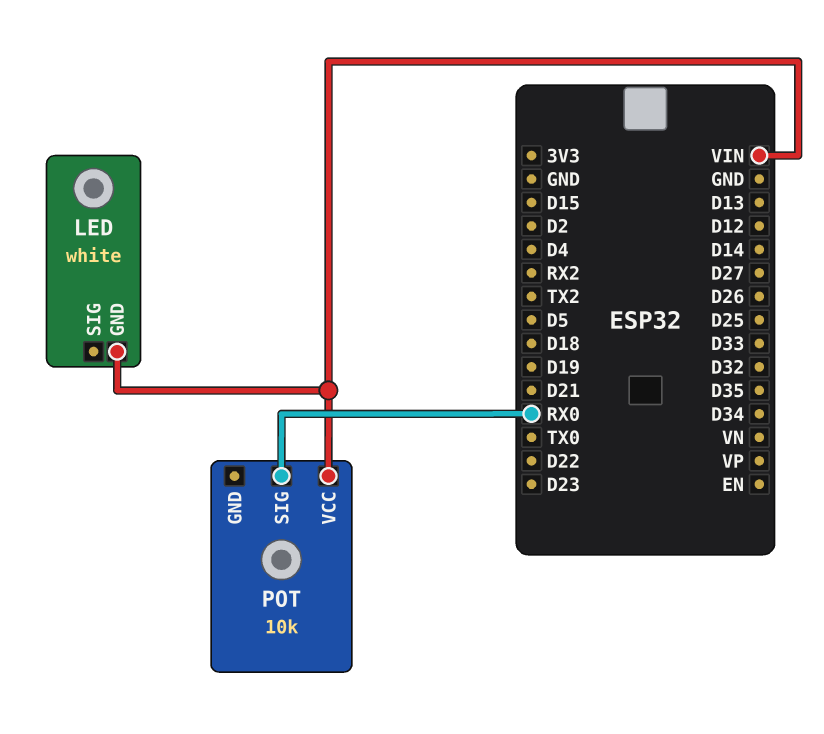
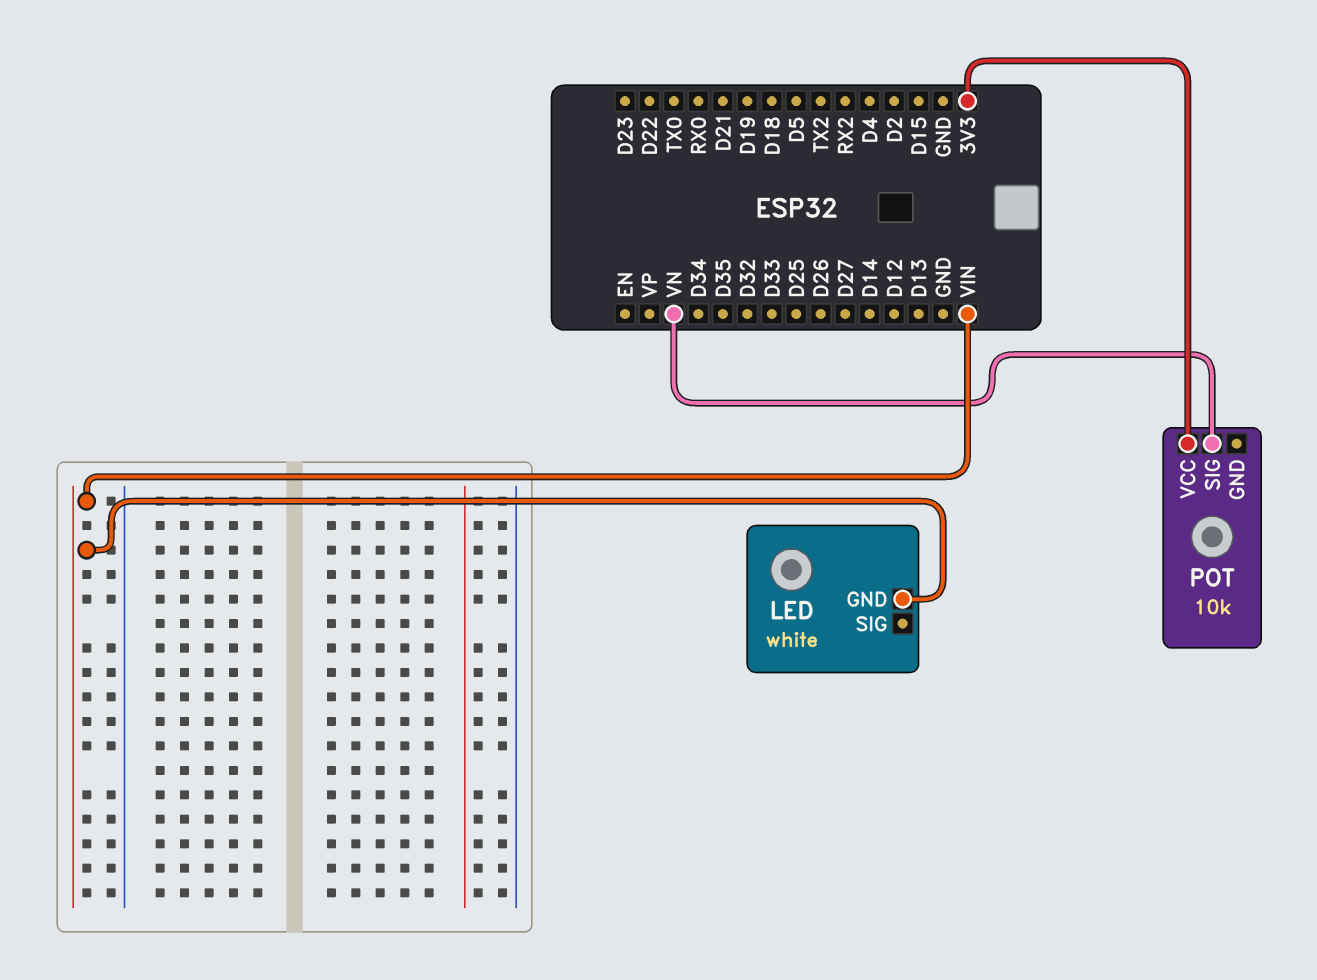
POT pin SIG: RX0 -> VN
POT pin VCC: VIN -> 3V3

